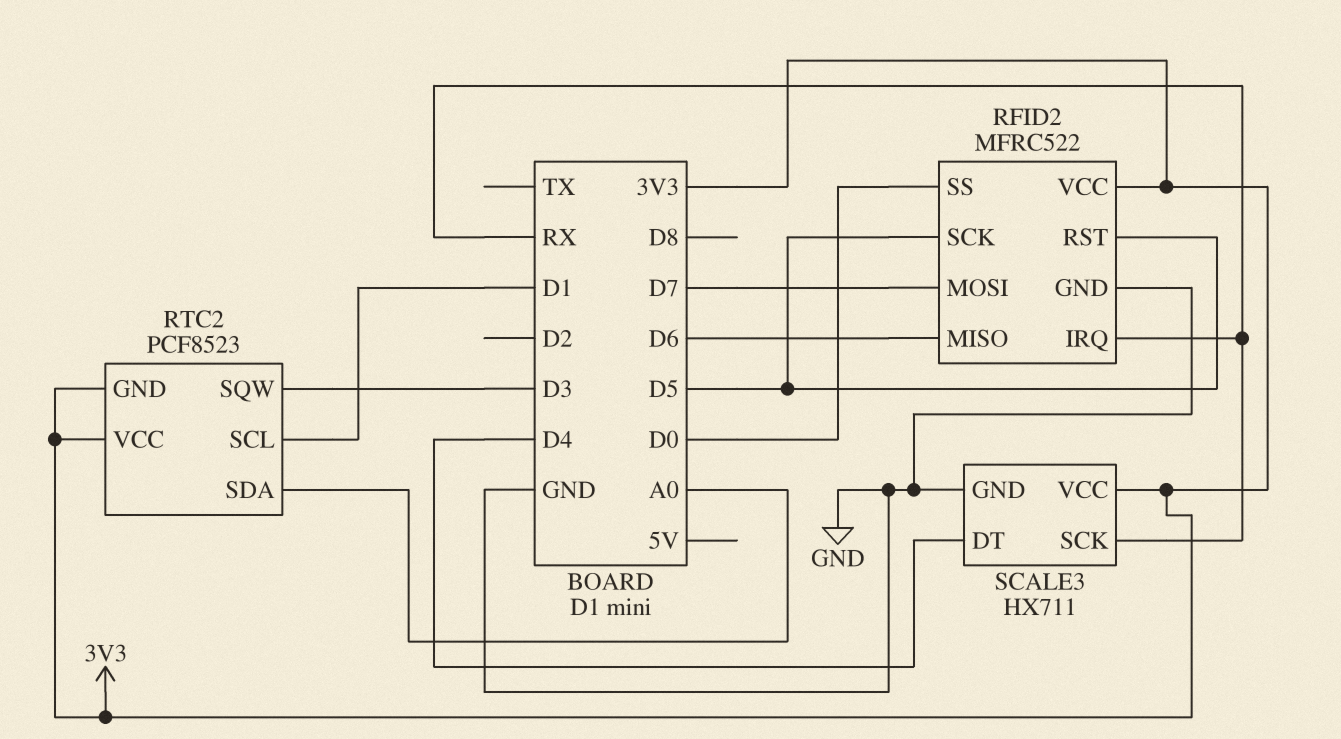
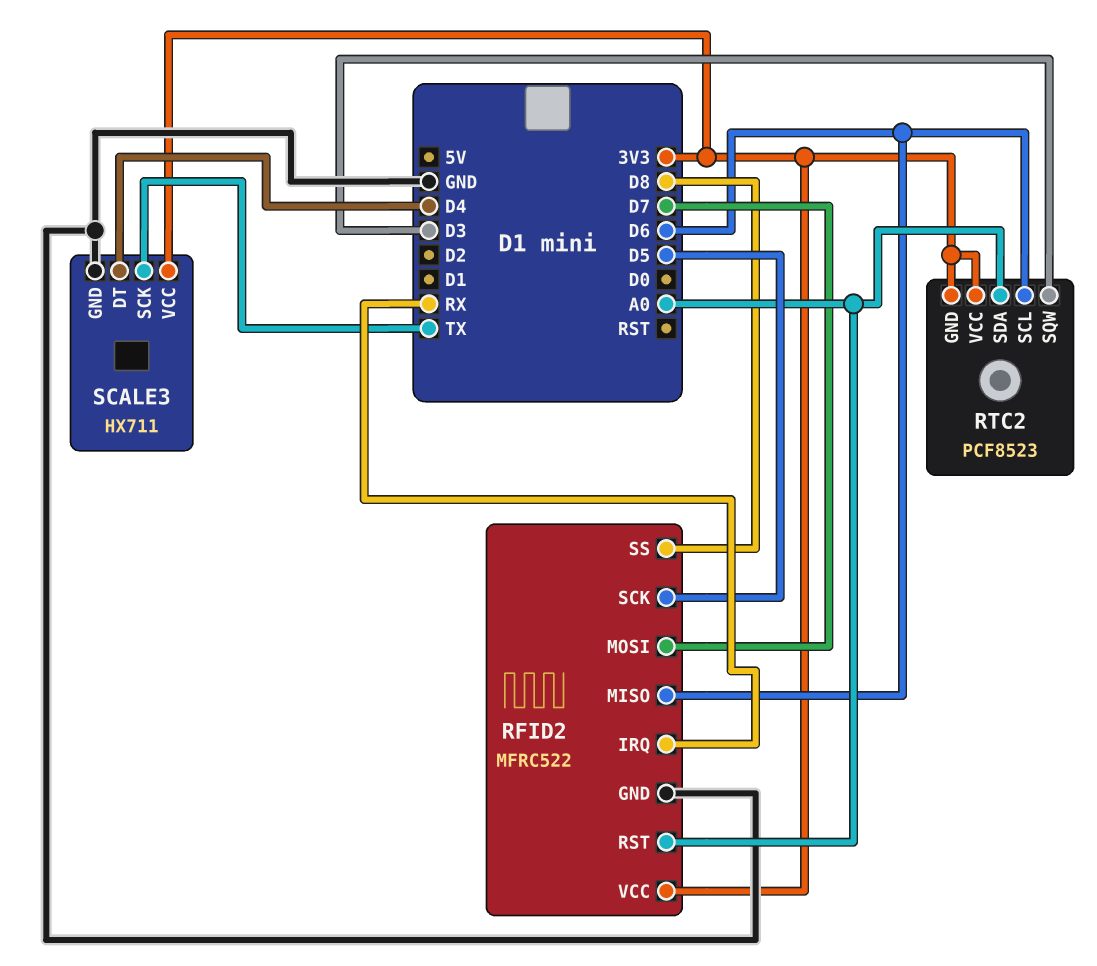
RFID2 pin RST: D5 -> A0
RFID2 pin SS: D0 -> D8
RTC2 pin SCL: D1 -> D6
SCALE3 pin SCK: RX -> TX

